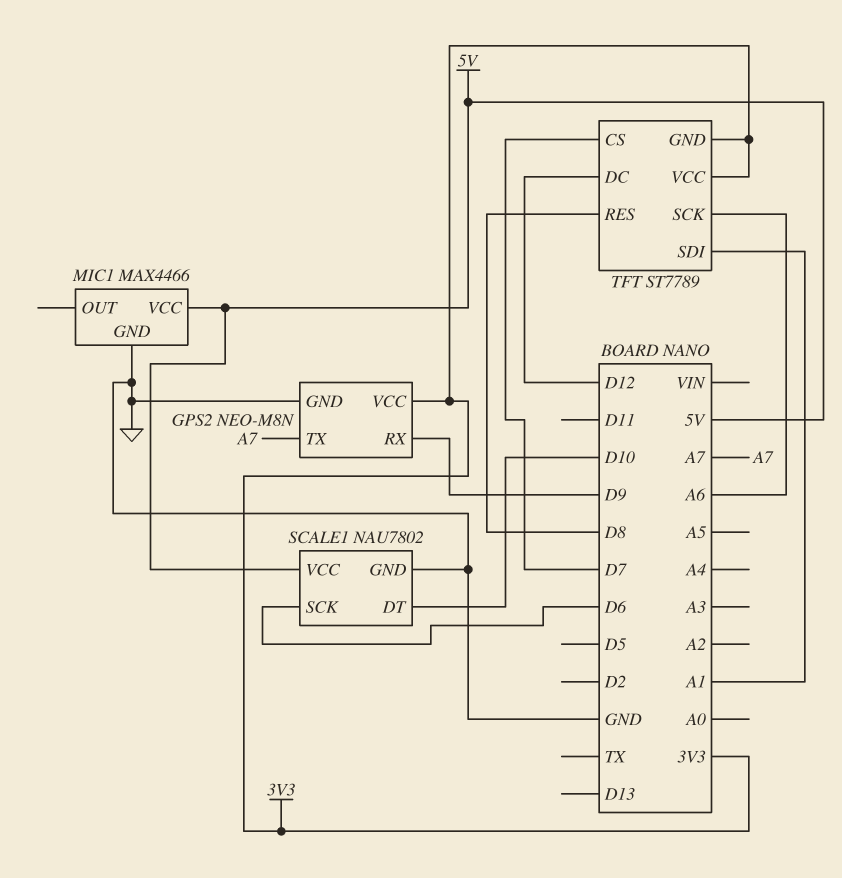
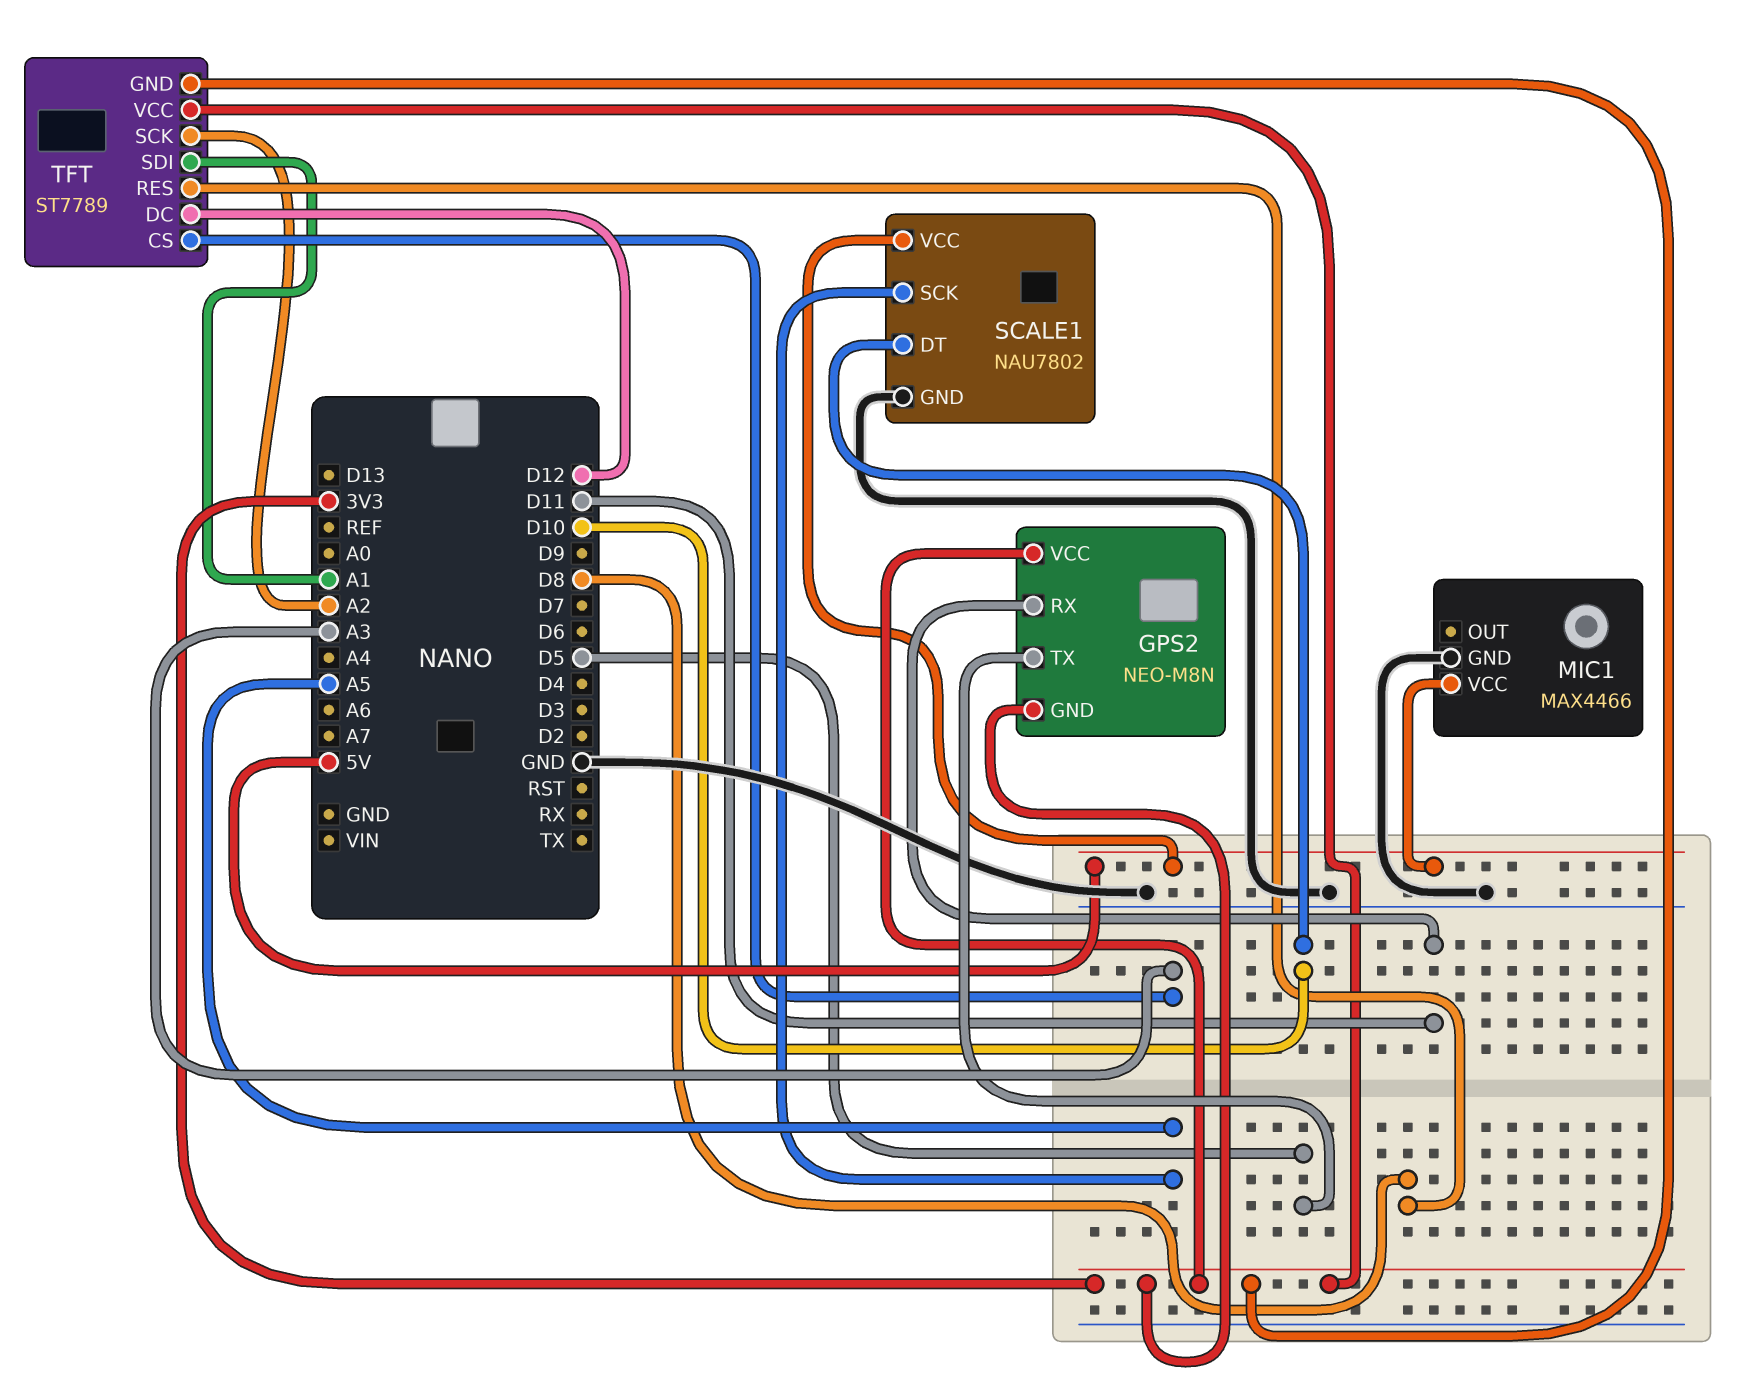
GPS2 pin GND: GND -> 3V3
GPS2 pin RX: D9 -> D11
GPS2 pin TX: A7 -> D5
SCALE1 pin SCK: D6 -> A5
TFT pin CS: D7 -> A3
TFT pin SCK: A6 -> A2

